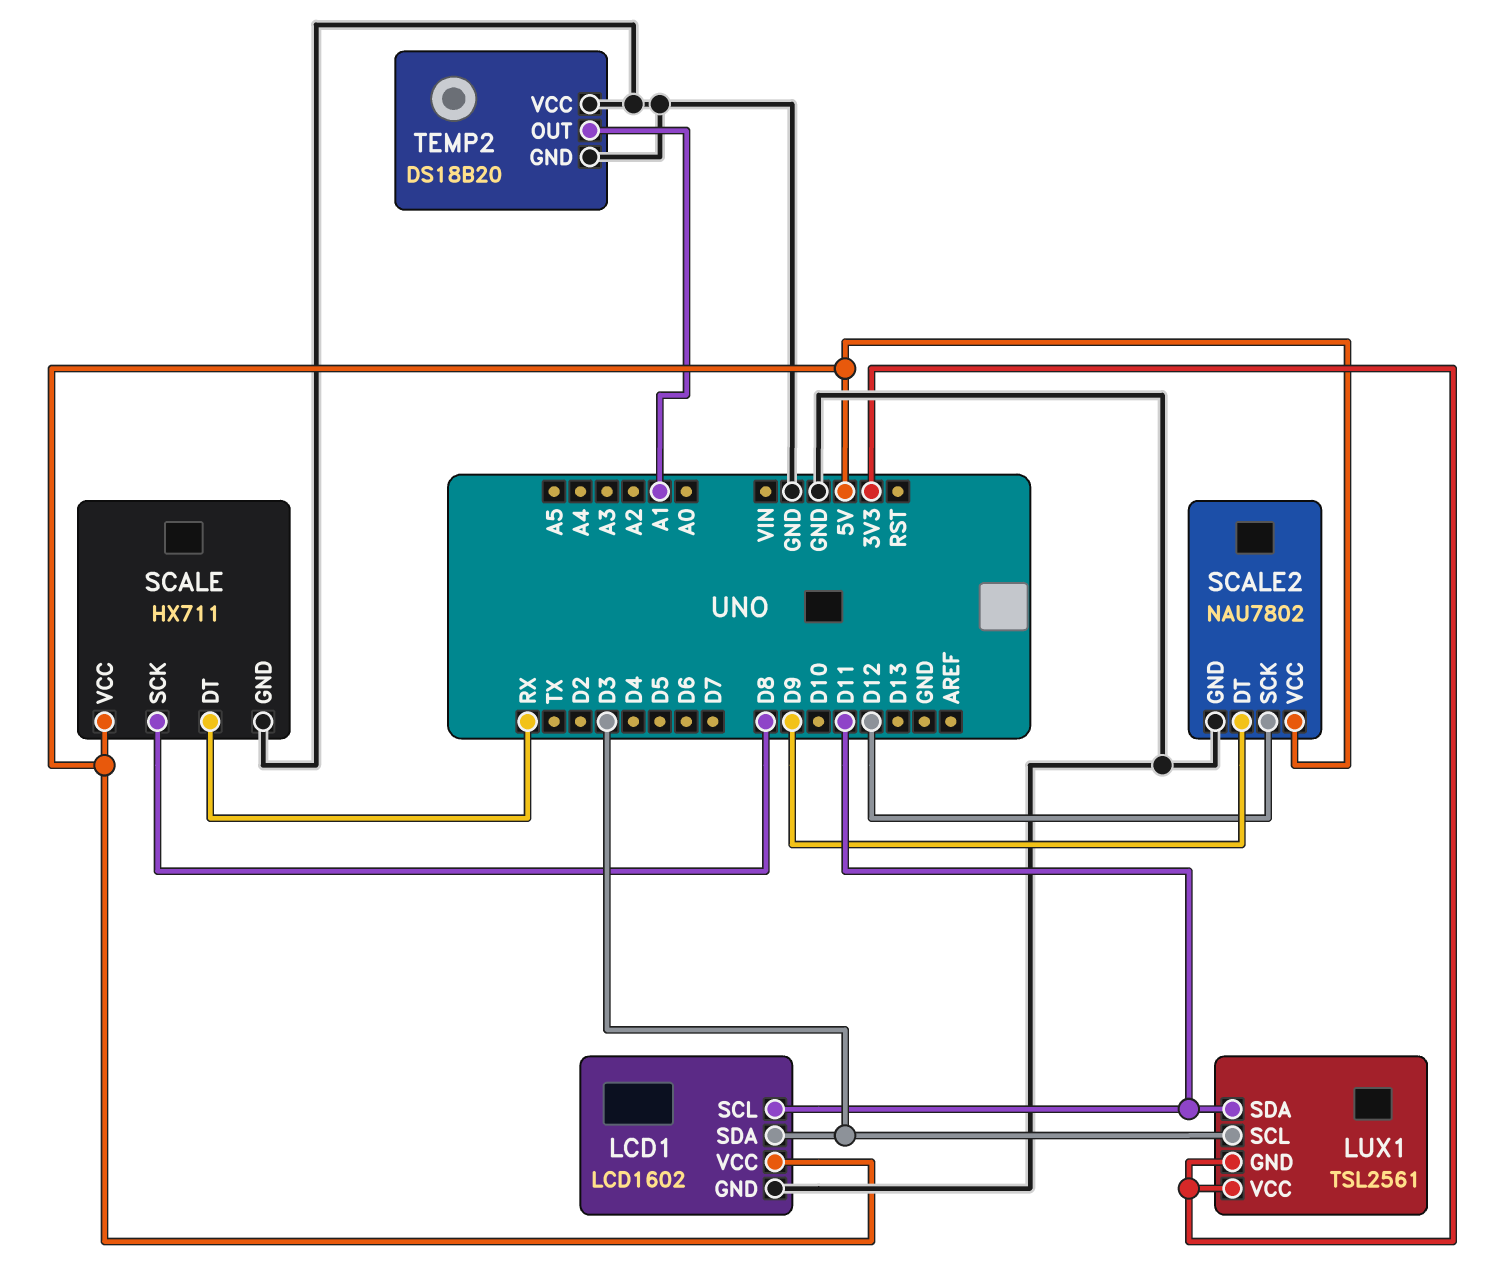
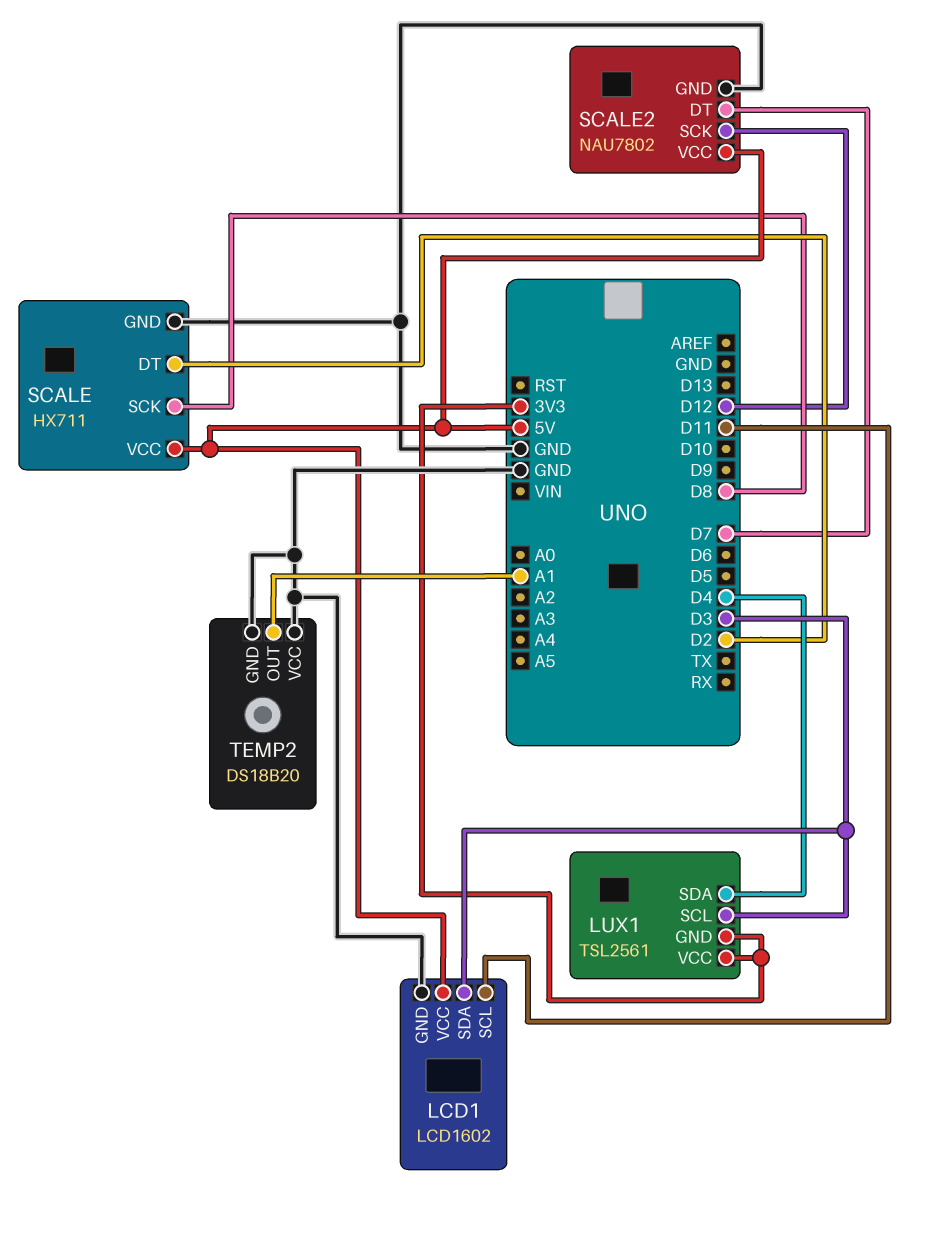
LUX1 pin SDA: D11 -> D4
SCALE pin DT: RX -> D2
SCALE2 pin DT: D9 -> D7

